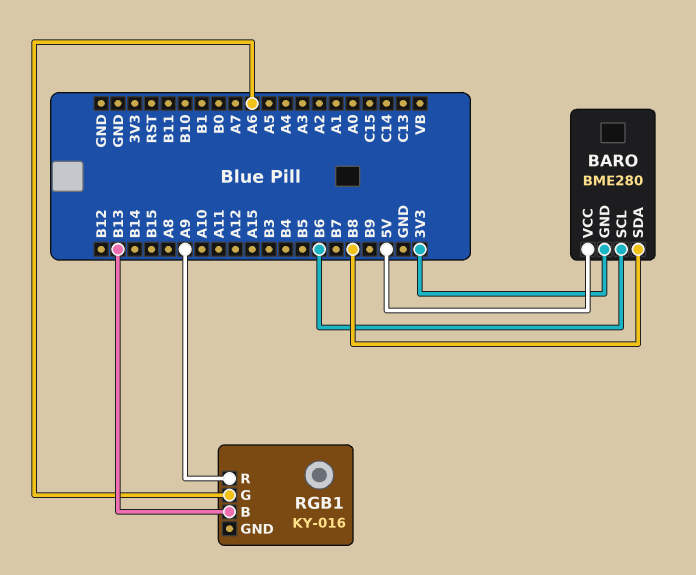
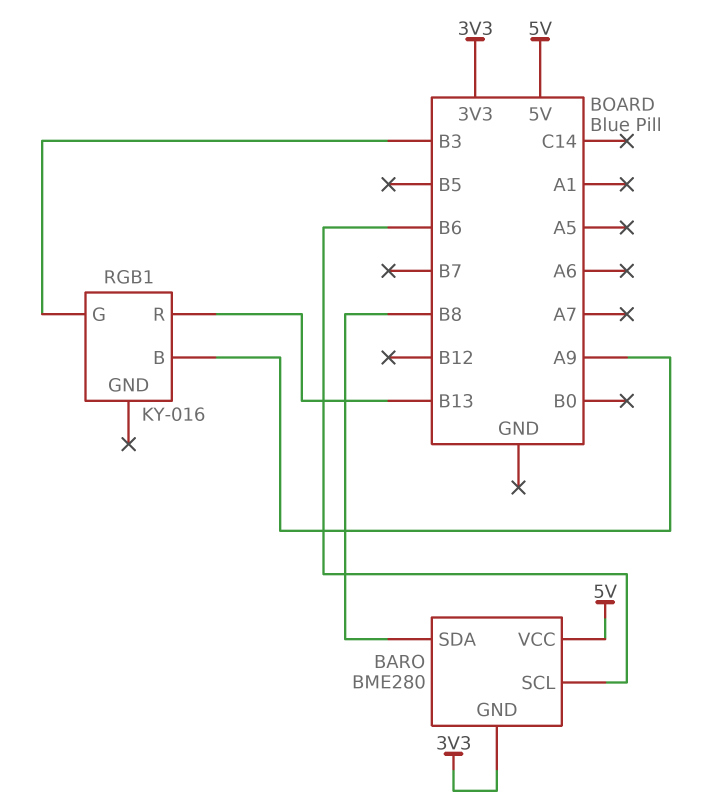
RGB1 pin B: B13 -> A9
RGB1 pin G: A6 -> B3
RGB1 pin R: A9 -> B13

